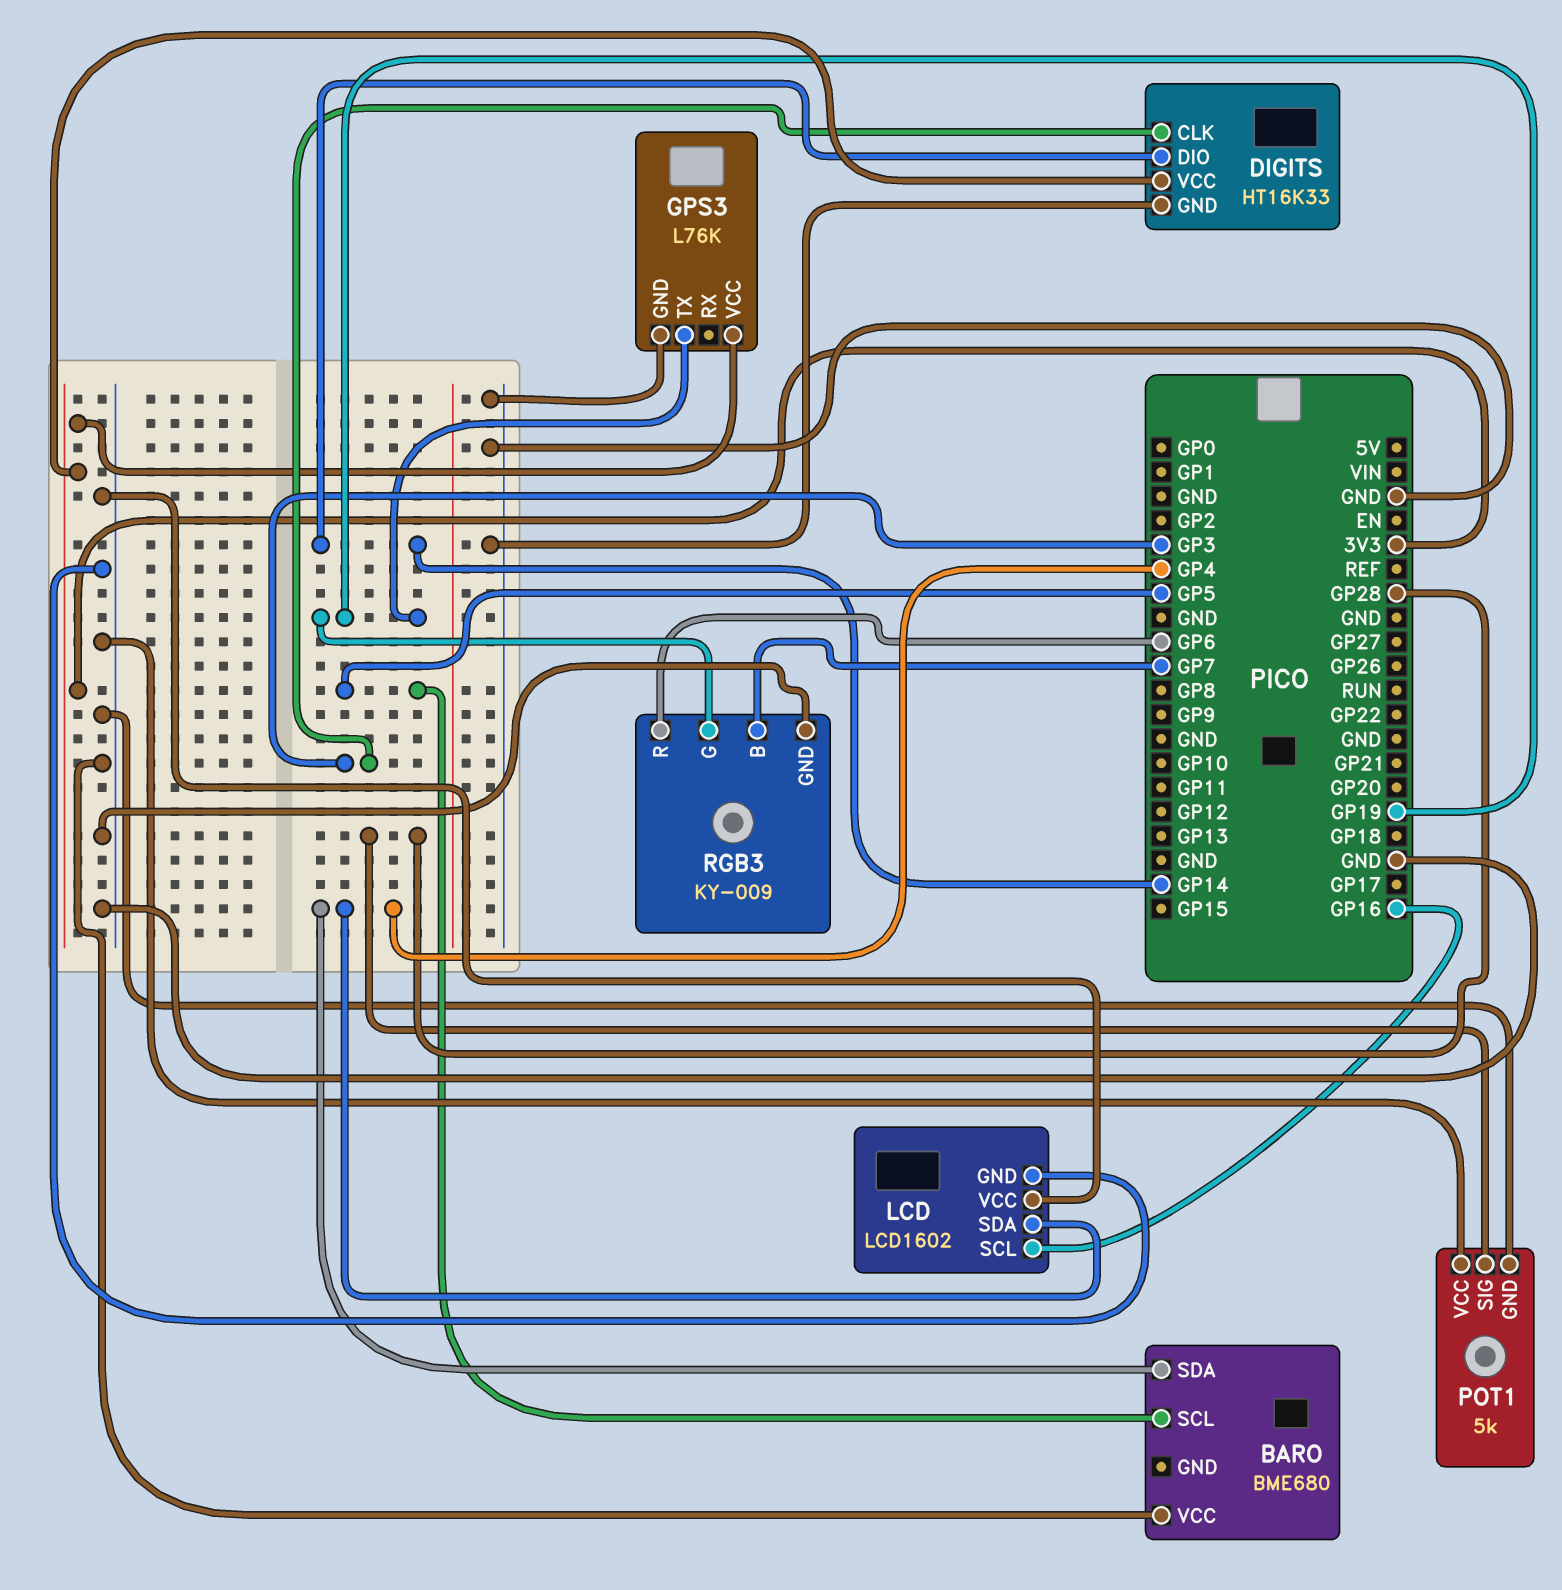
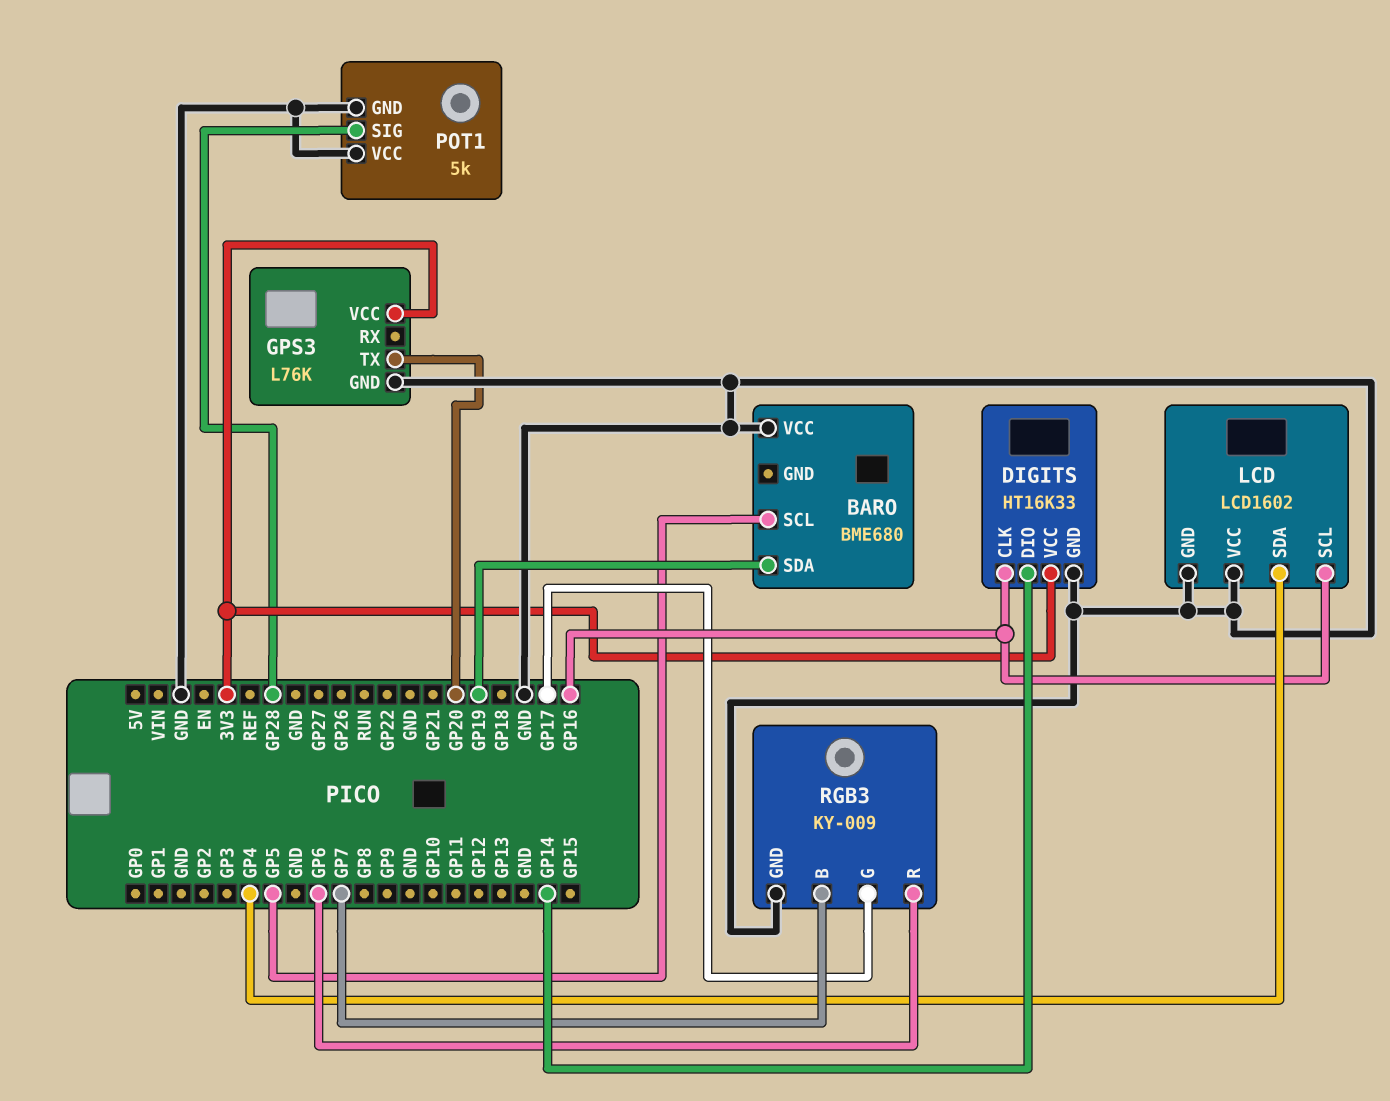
BARO pin SDA: GP4 -> GP19
DIGITS pin CLK: GP3 -> GP16
GPS3 pin TX: GP19 -> GP20
RGB3 pin G: GP19 -> GP17

